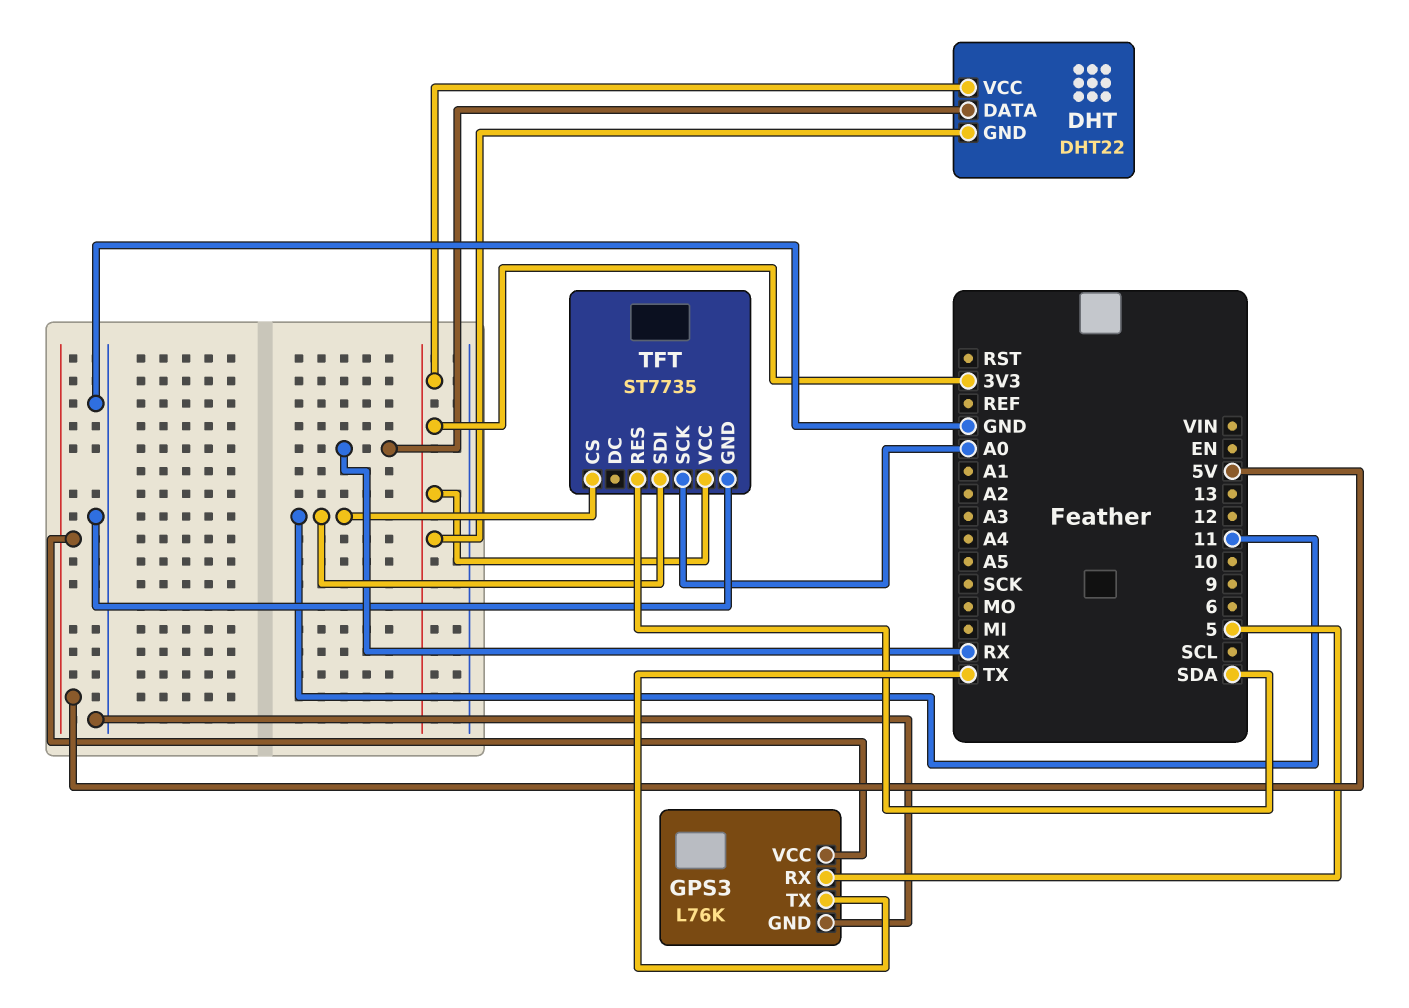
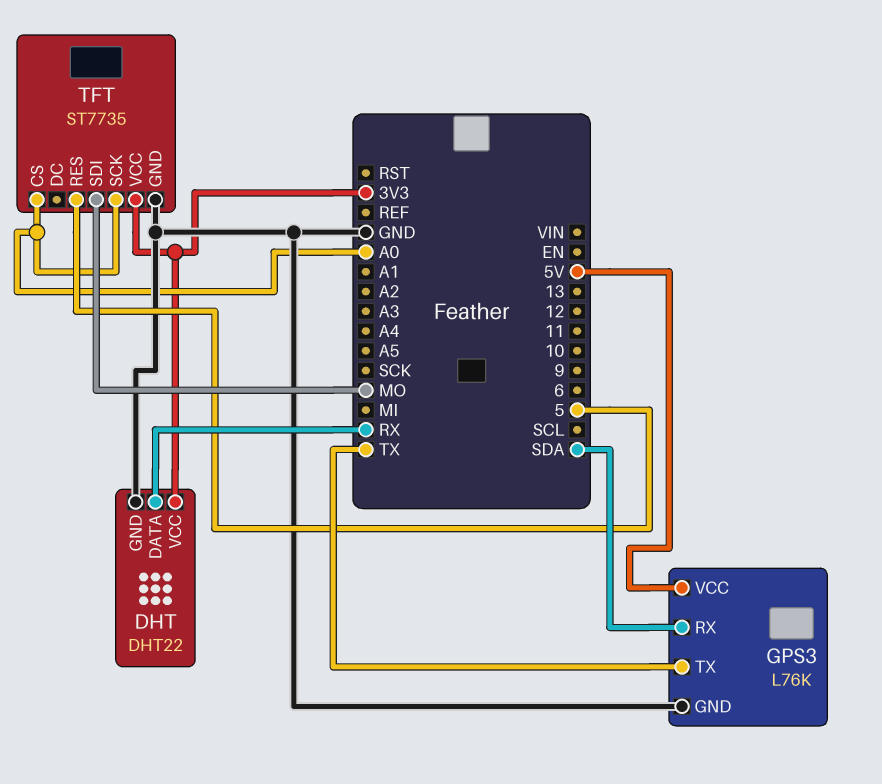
DHT pin GND: 3V3 -> GND
GPS3 pin RX: 5 -> SDA
TFT pin CS: 11 -> A0
TFT pin RES: SDA -> 5
TFT pin SDI: 11 -> MO

